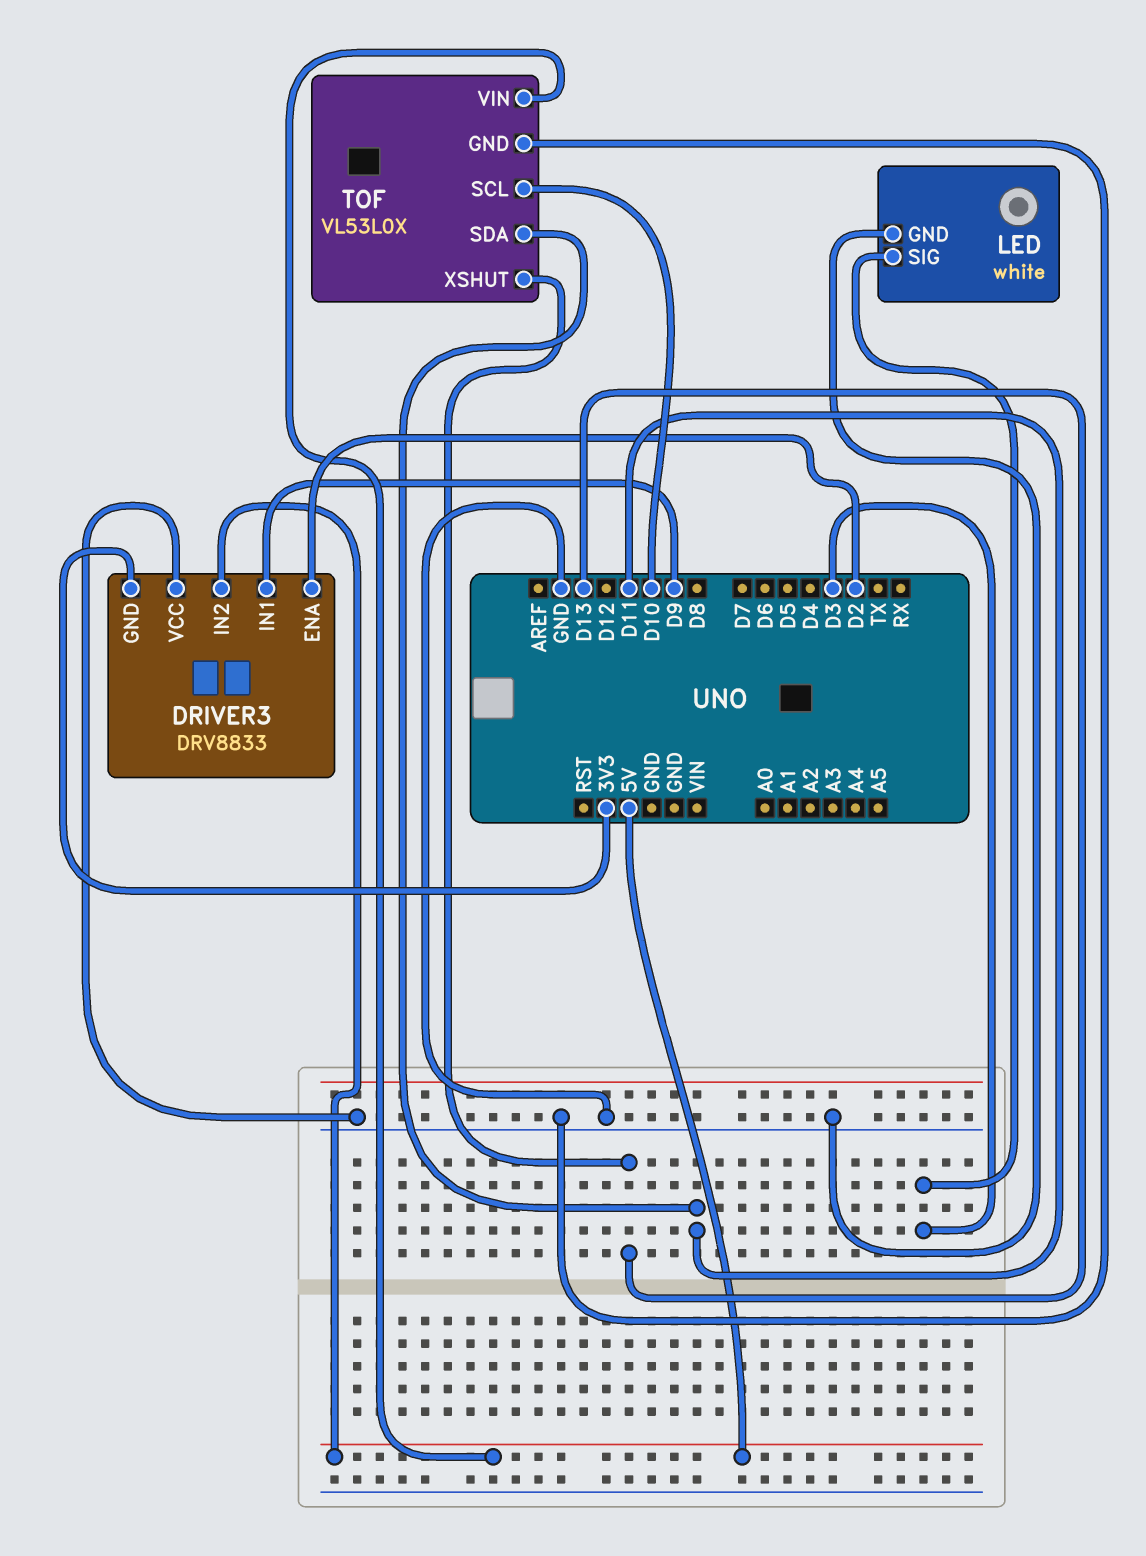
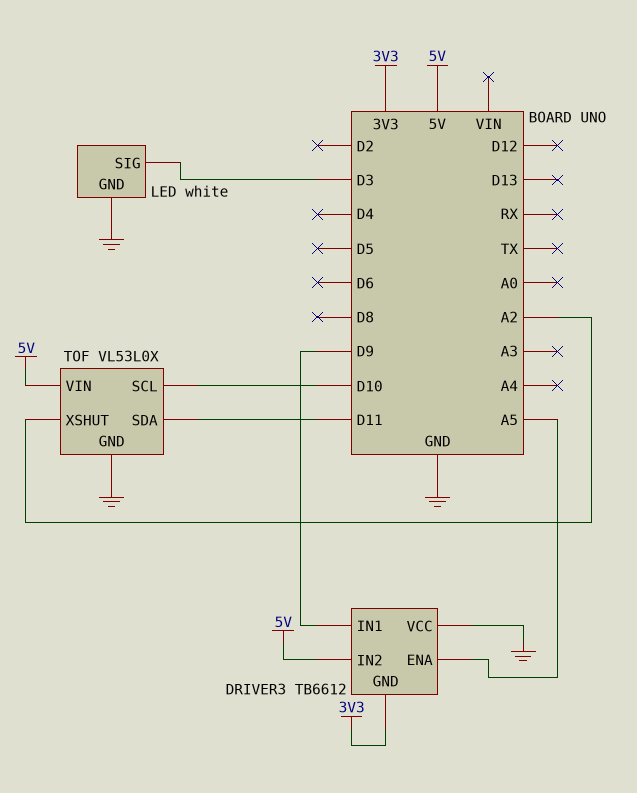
DRIVER3: DRV8833 -> TB6612
DRIVER3 pin ENA: D2 -> A5
TOF pin XSHUT: D13 -> A2

